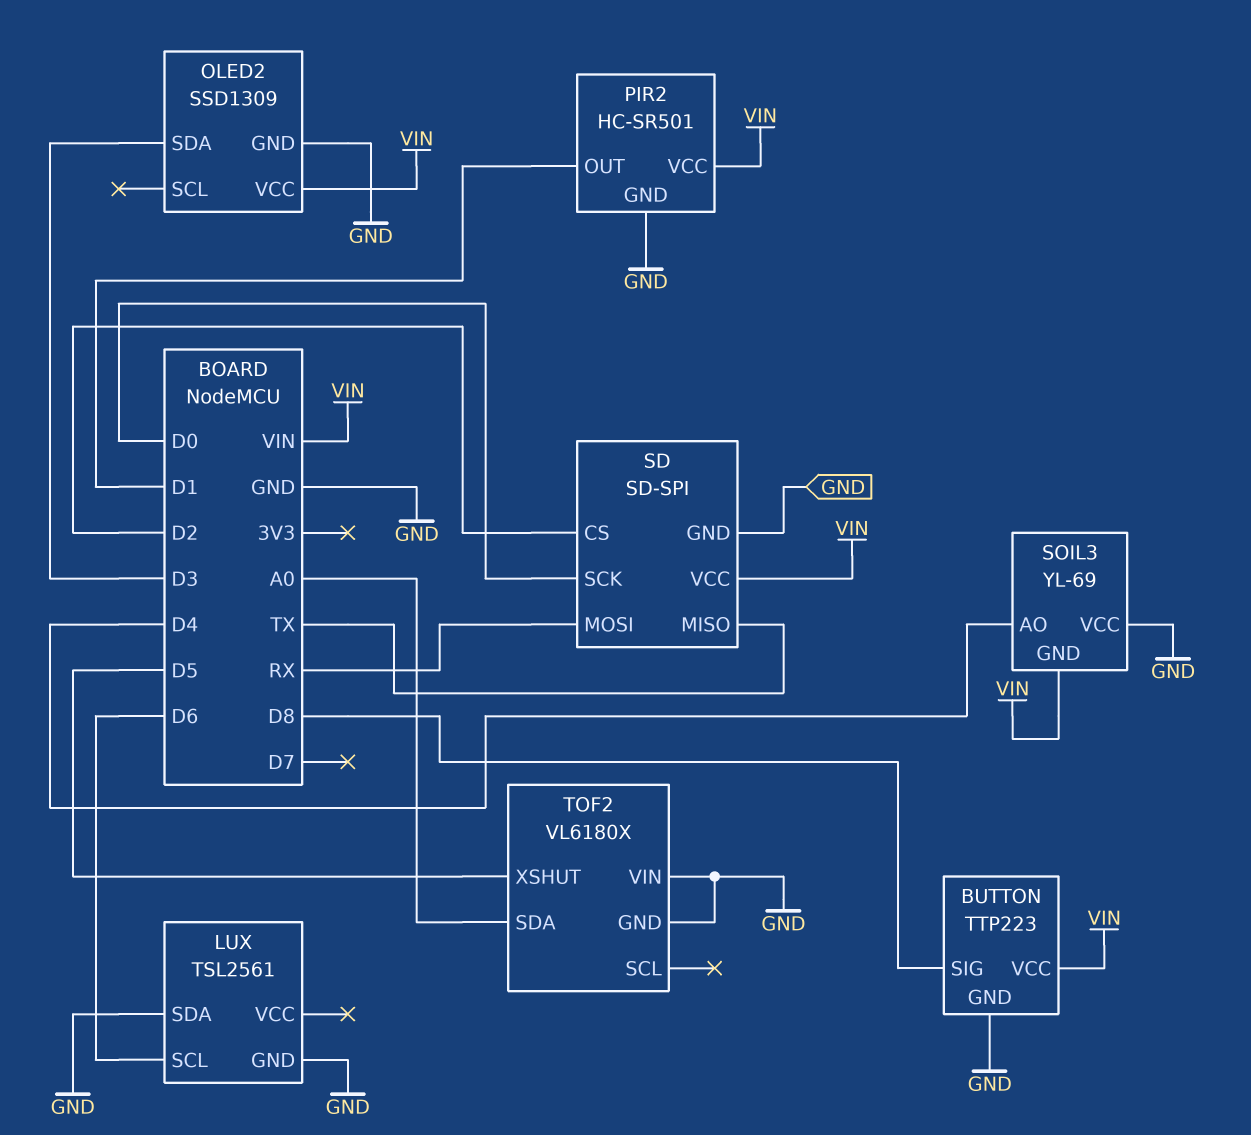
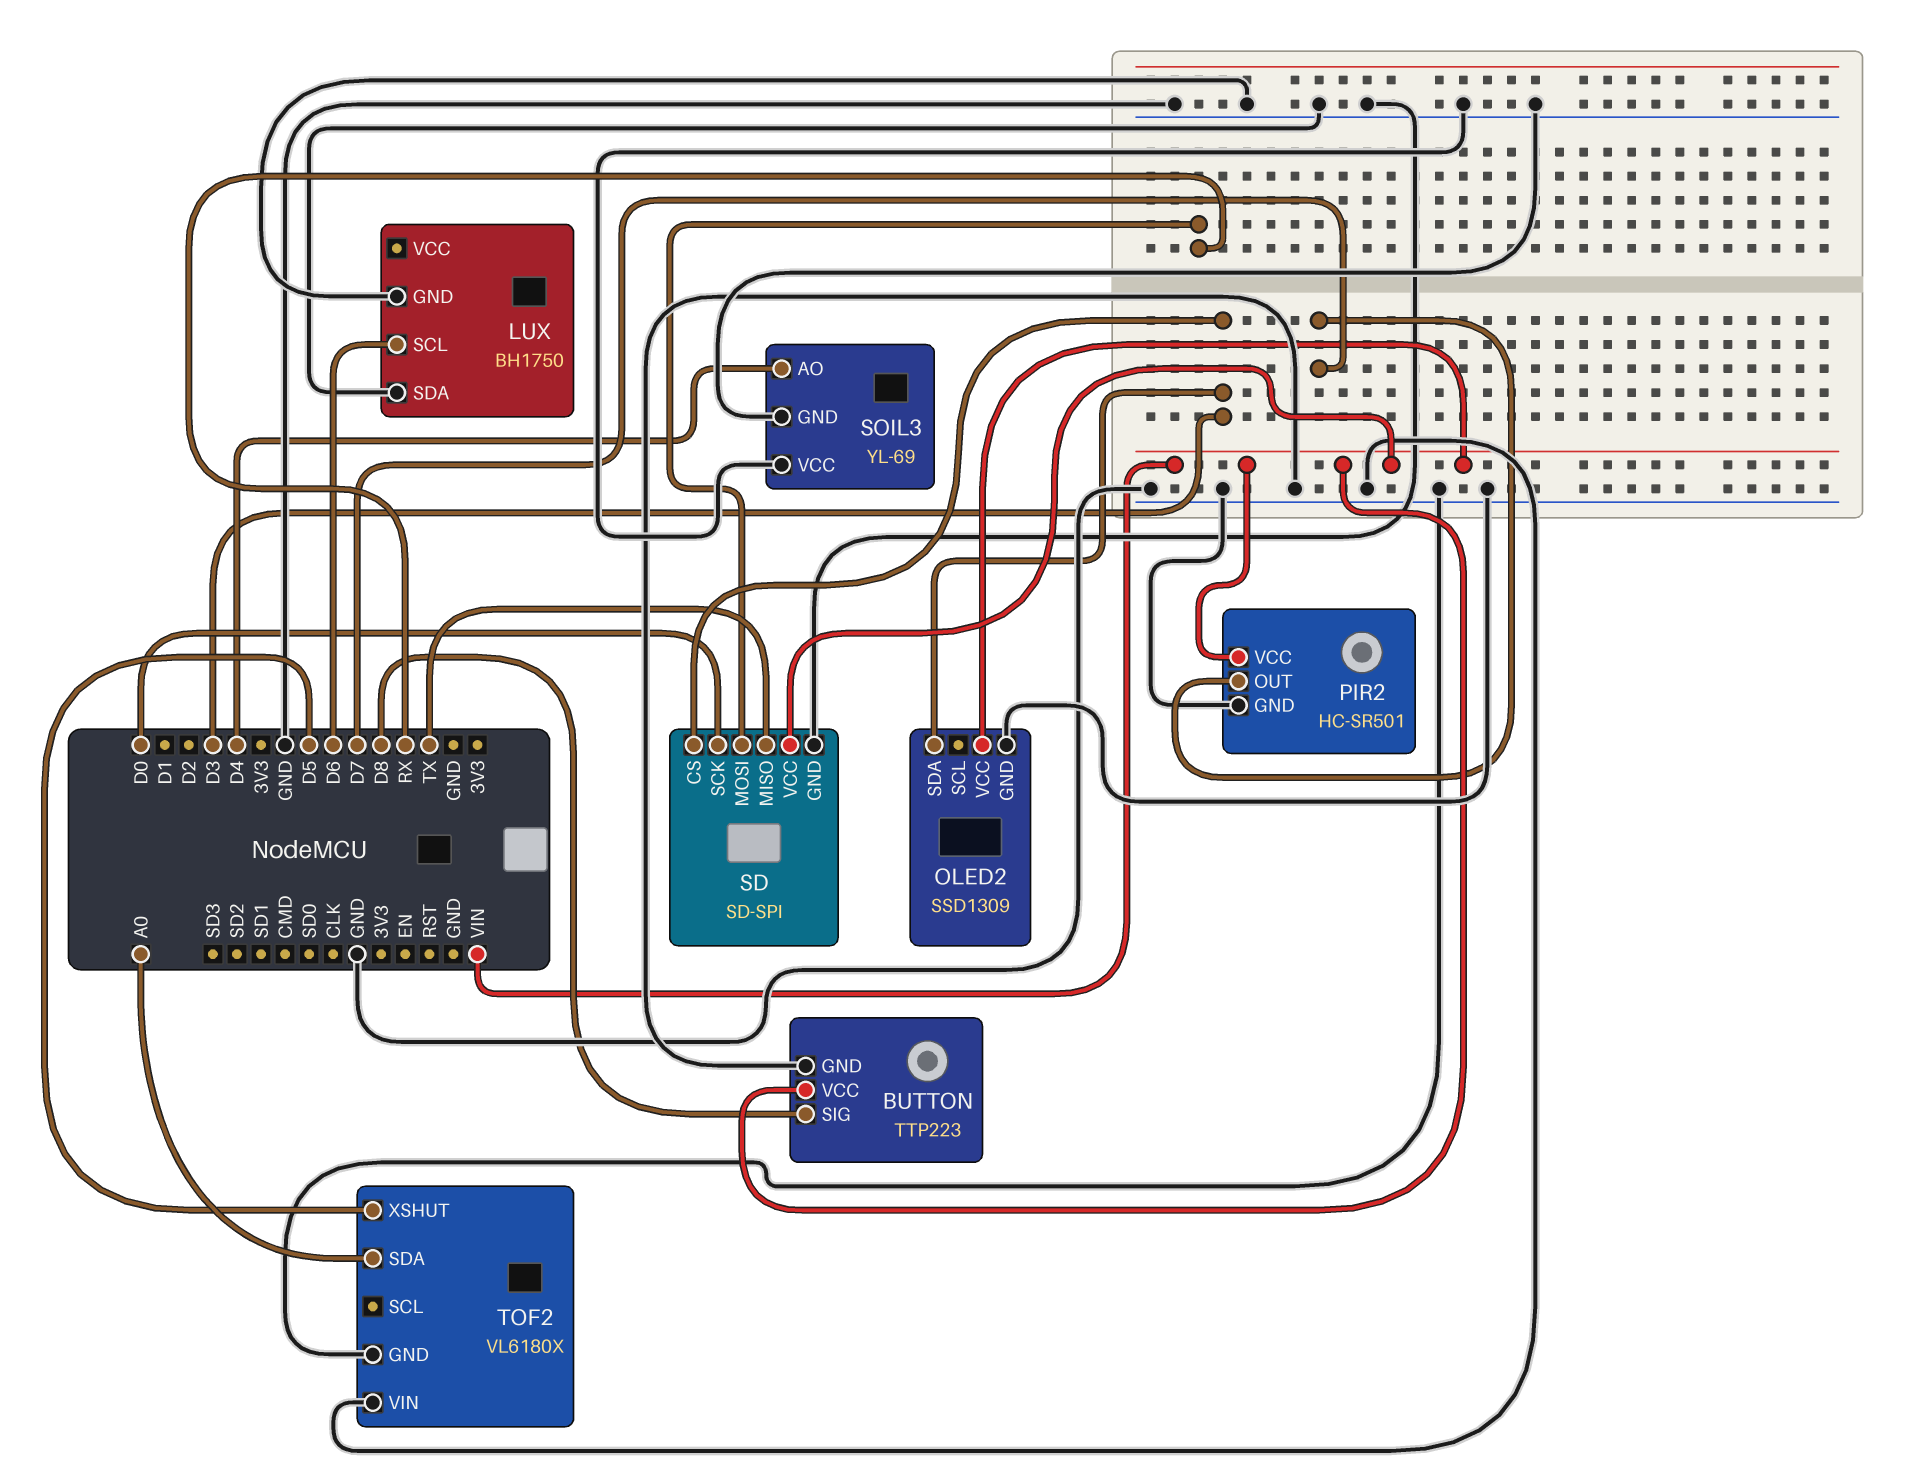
LUX: TSL2561 -> BH1750
PIR2 pin OUT: D1 -> D7
SD pin CS: D2 -> D3
SOIL3 pin GND: VIN -> GND

